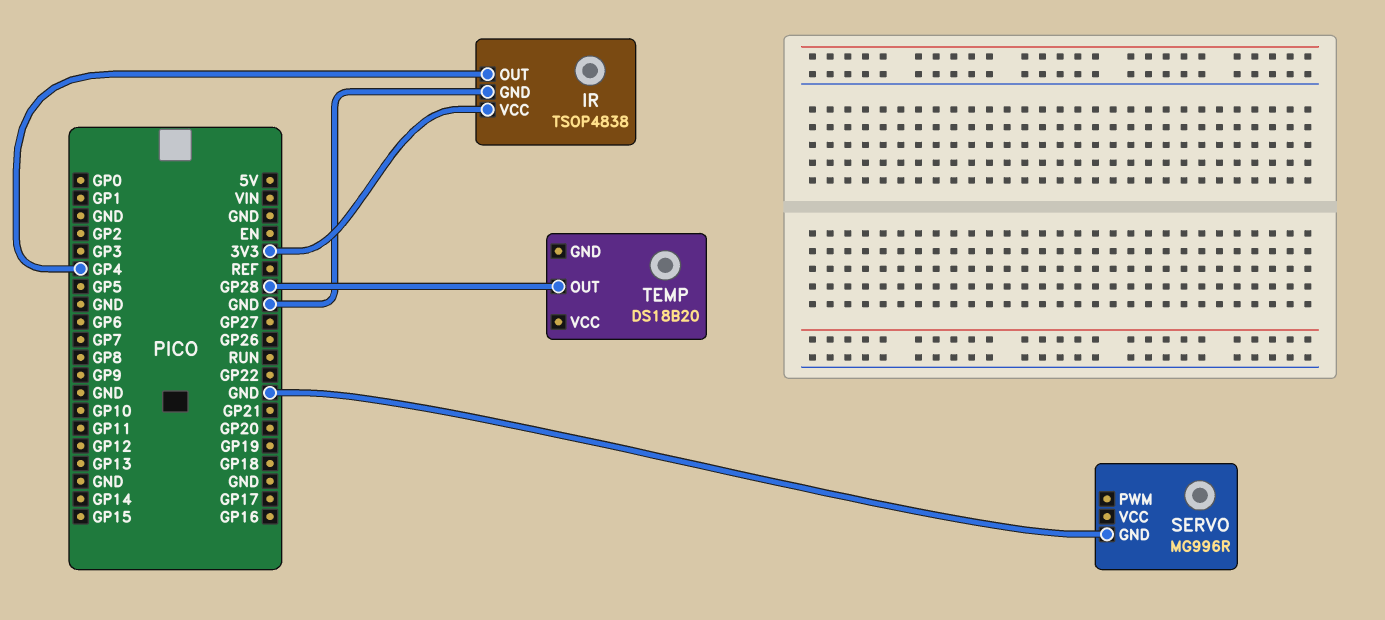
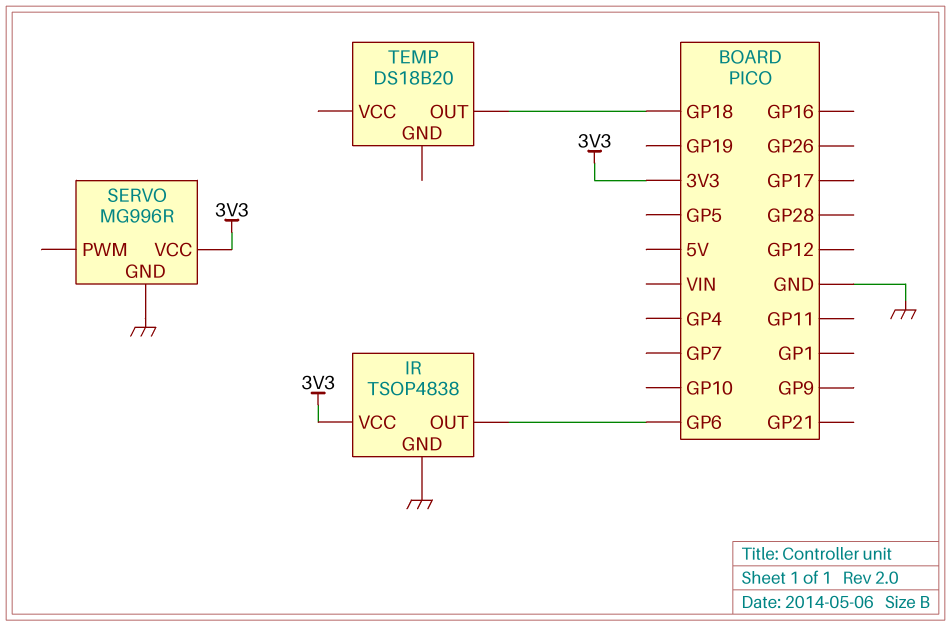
IR pin OUT: GP4 -> GP6
SERVO pin VCC: none -> 3V3
TEMP pin OUT: GP28 -> GP18

